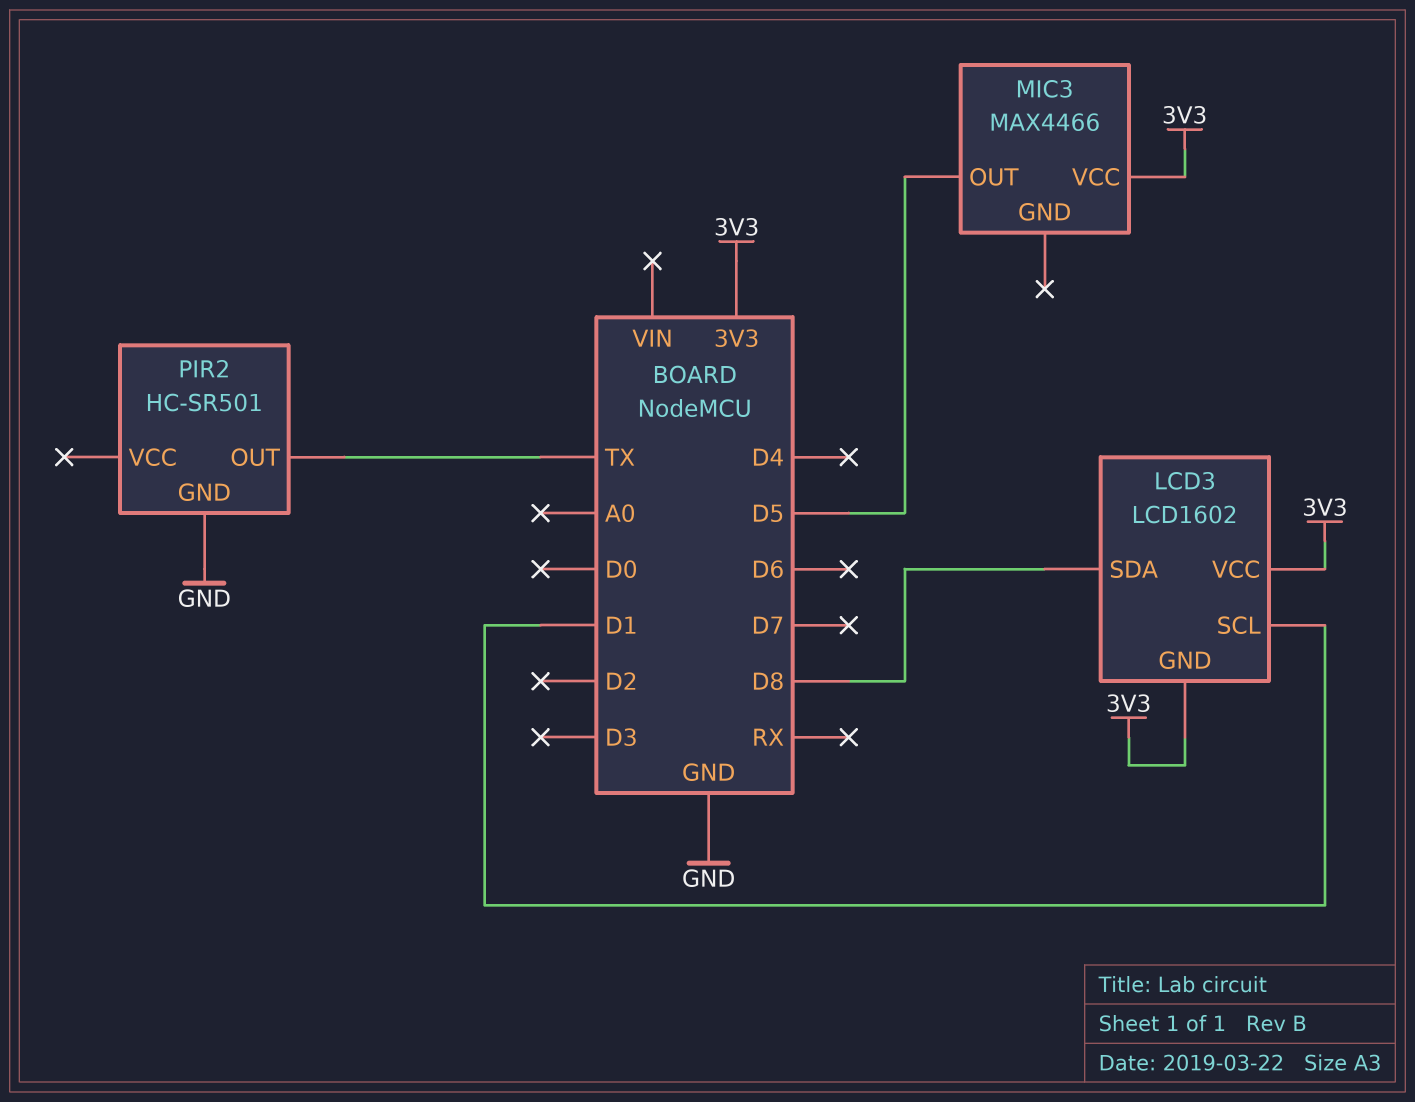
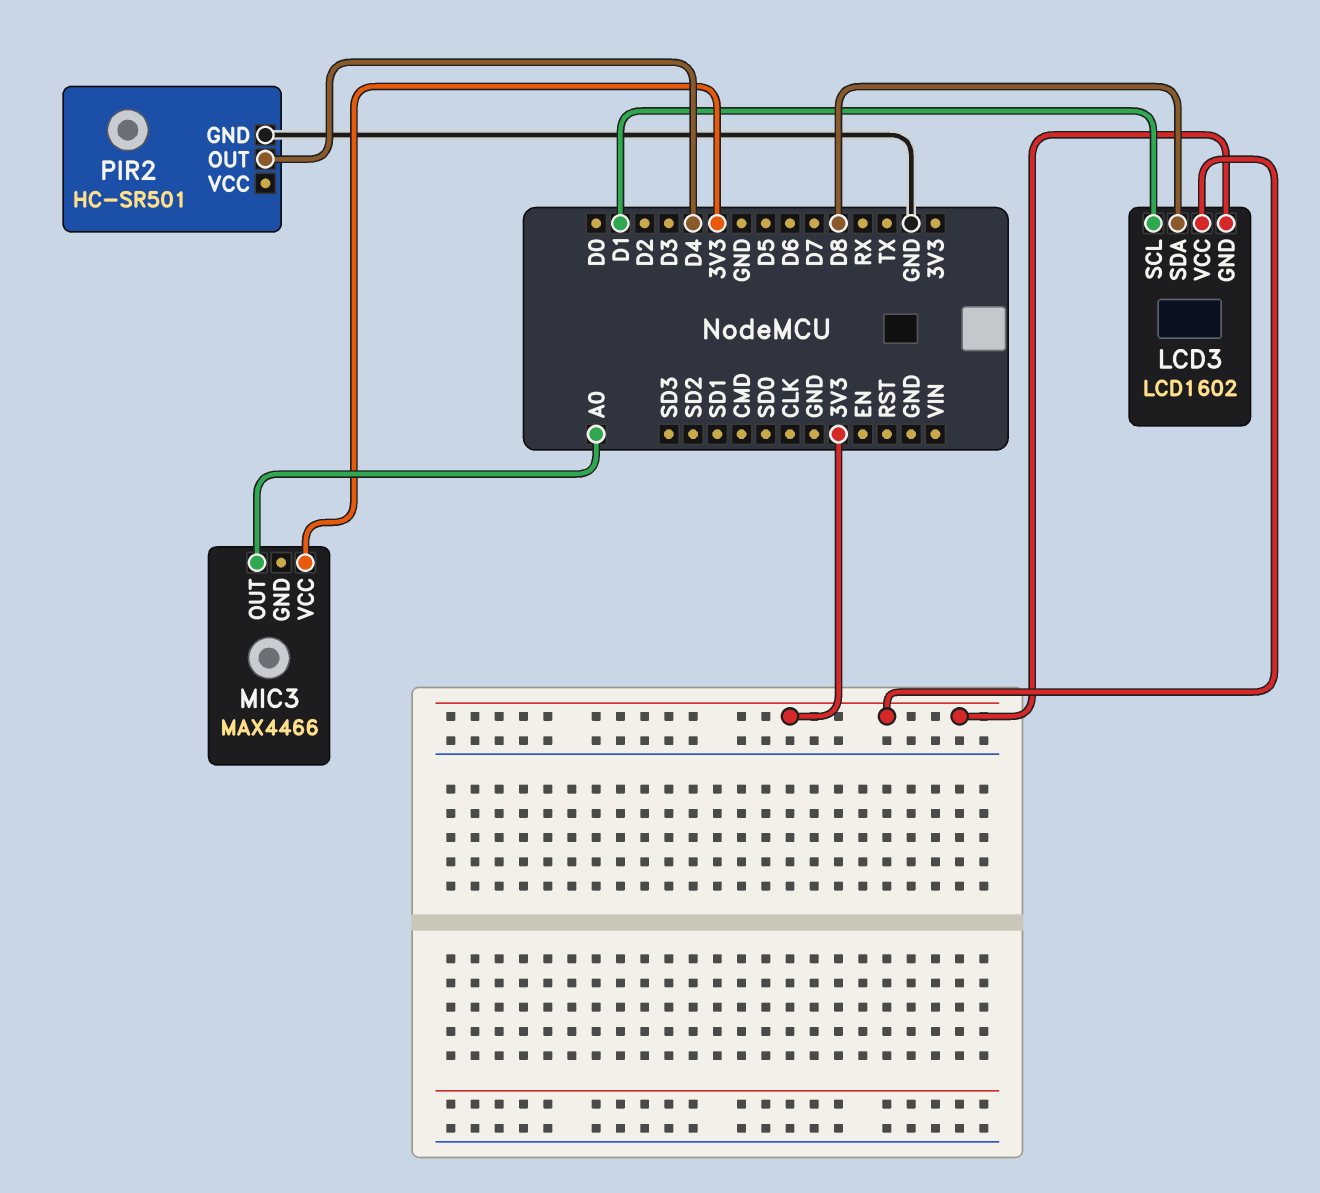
MIC3 pin OUT: D5 -> A0
PIR2 pin OUT: TX -> D4

